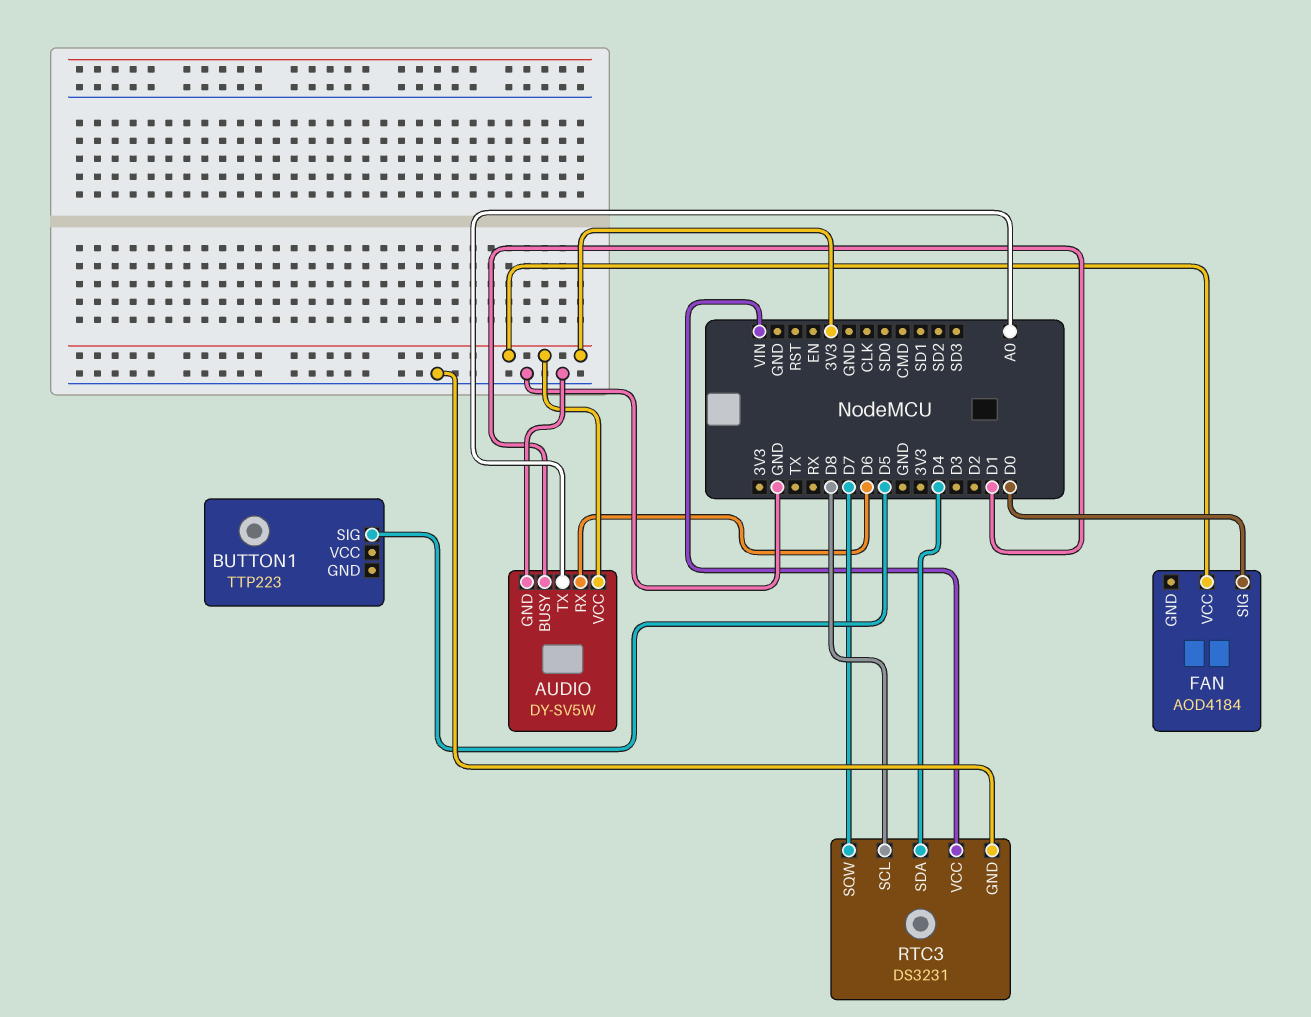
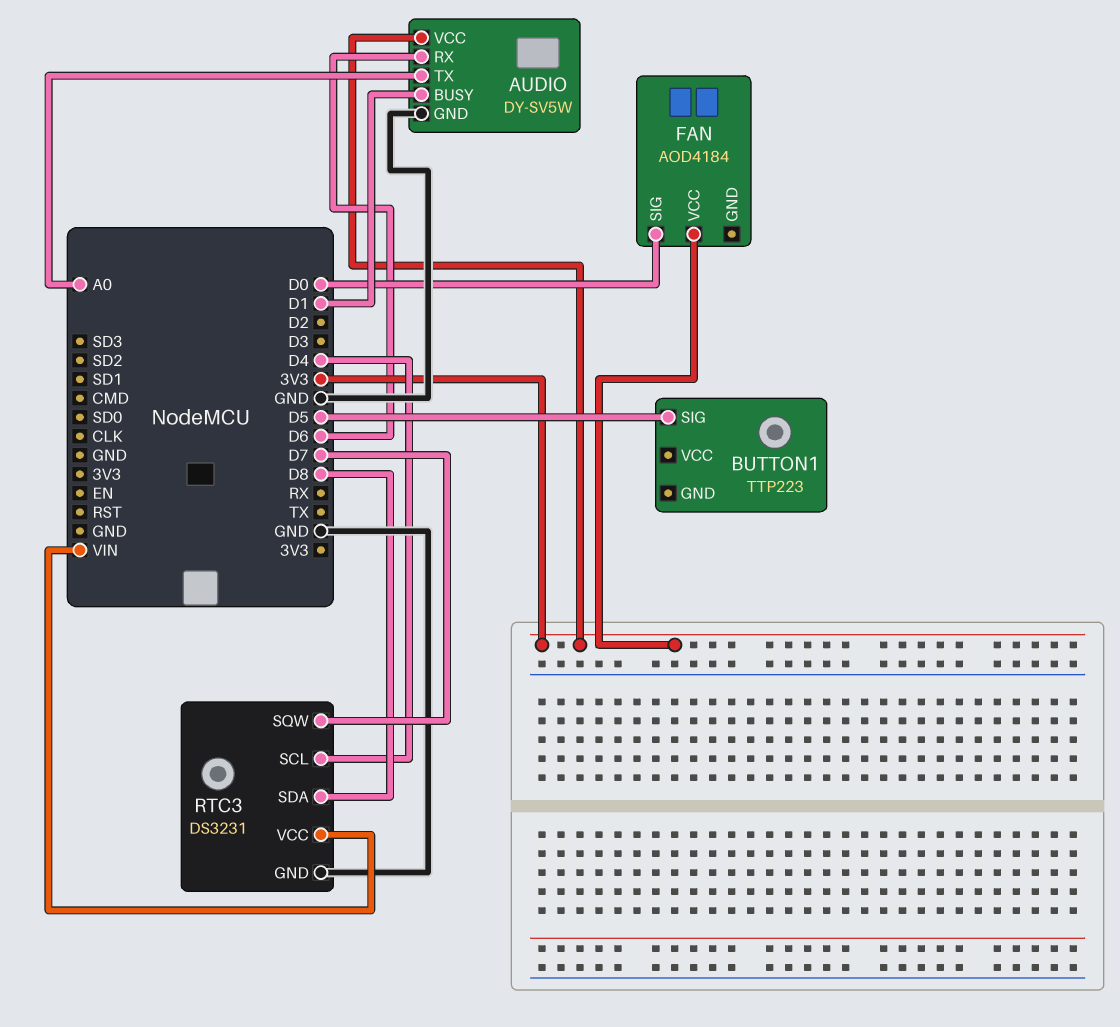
RTC3 pin SCL: D8 -> D4
RTC3 pin SDA: D4 -> D8

